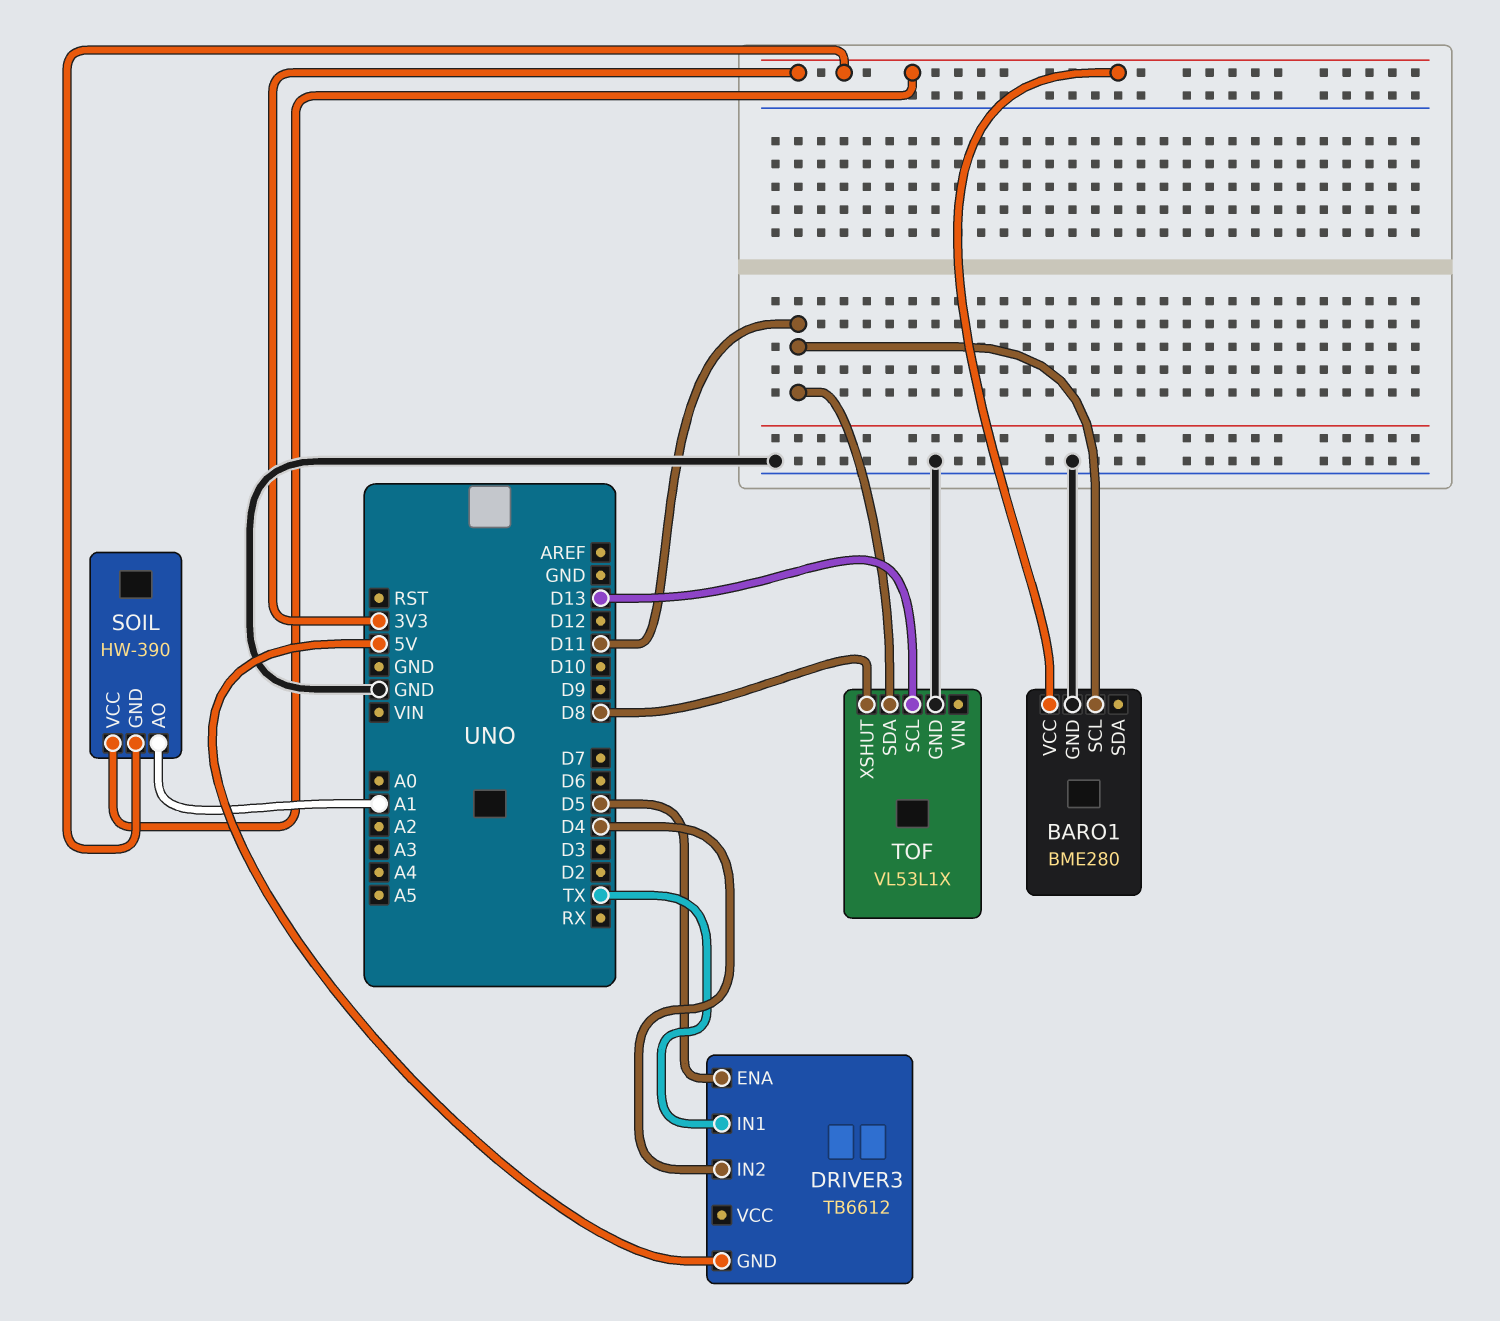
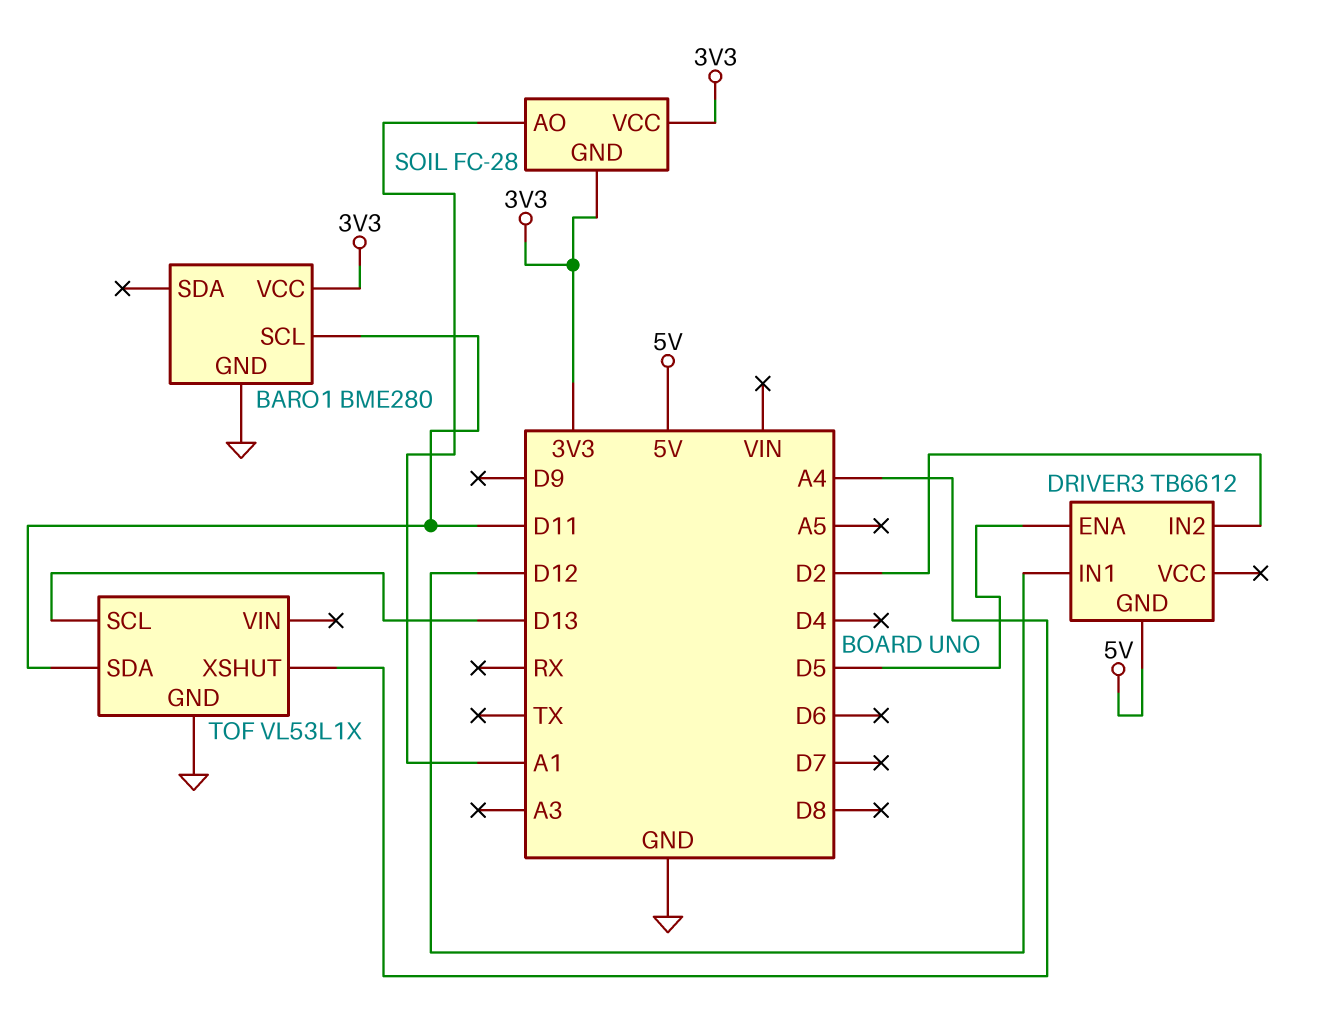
DRIVER3 pin IN1: TX -> D12
DRIVER3 pin IN2: D4 -> D2
SOIL: HW-390 -> FC-28
TOF pin XSHUT: D8 -> A4

